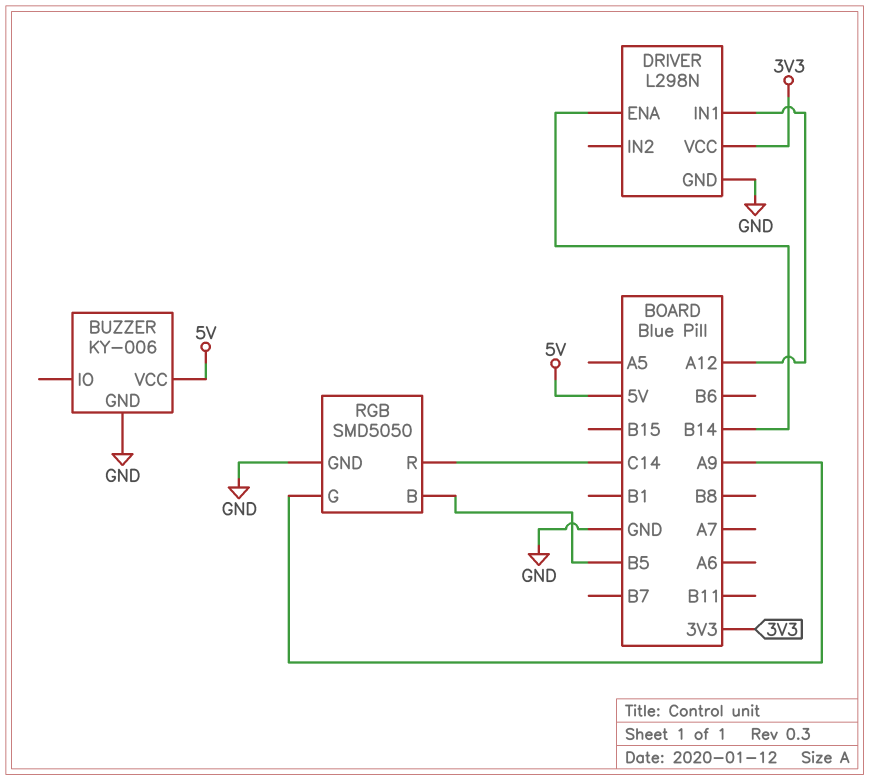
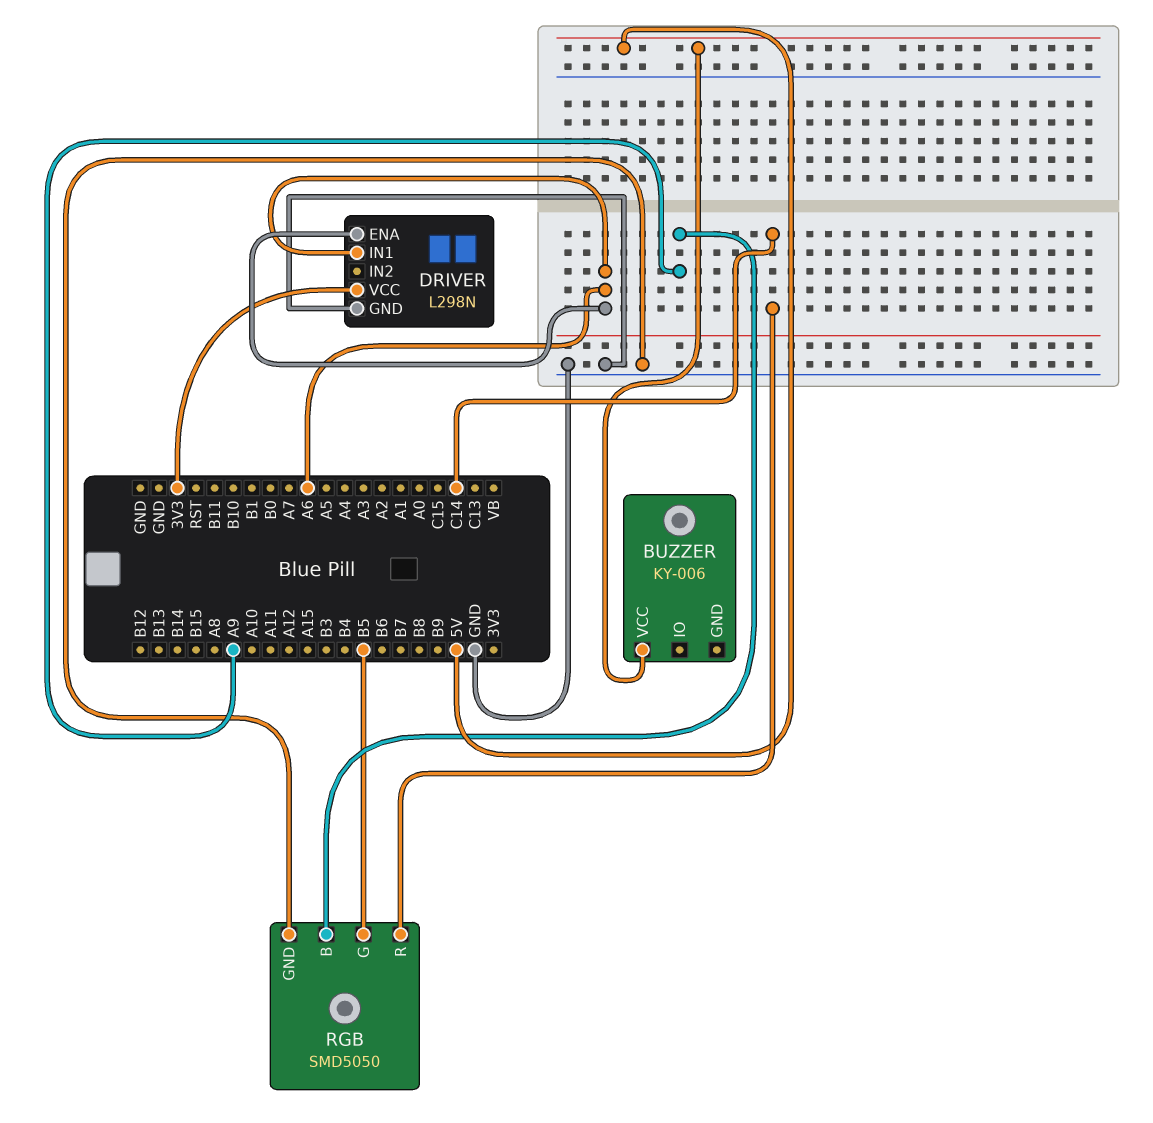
BUZZER pin GND: GND -> none
DRIVER pin ENA: B14 -> A6
DRIVER pin IN1: A12 -> A6
RGB pin B: B5 -> A9
RGB pin G: A9 -> B5

